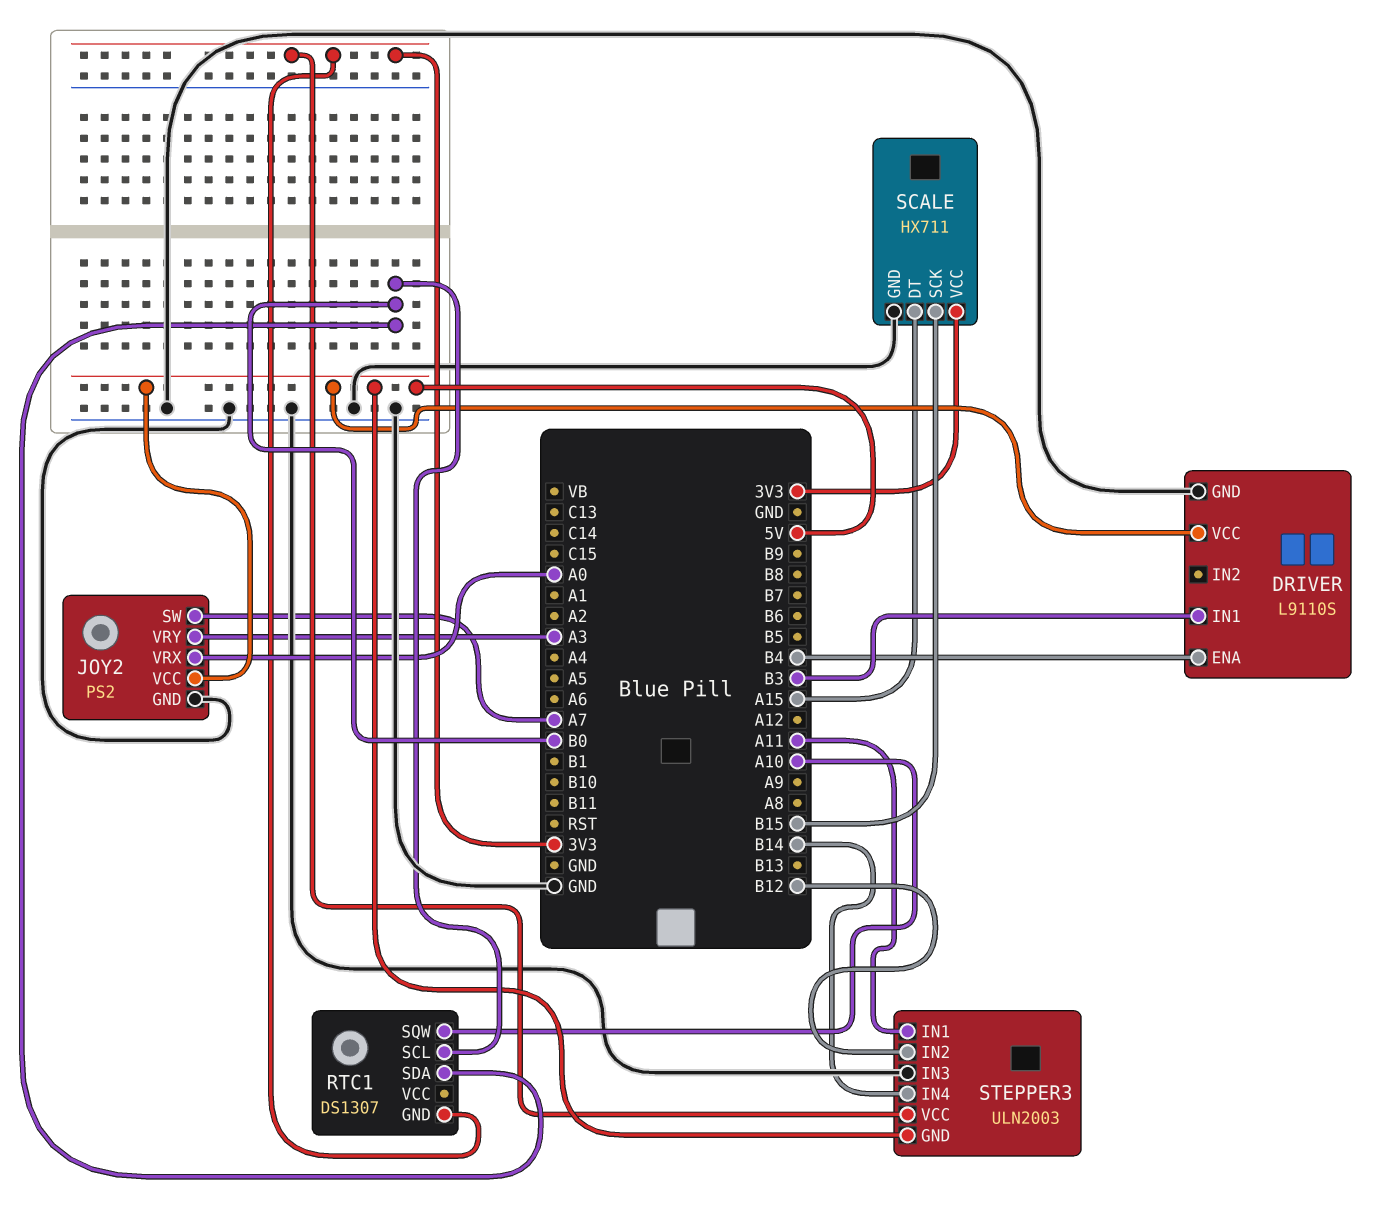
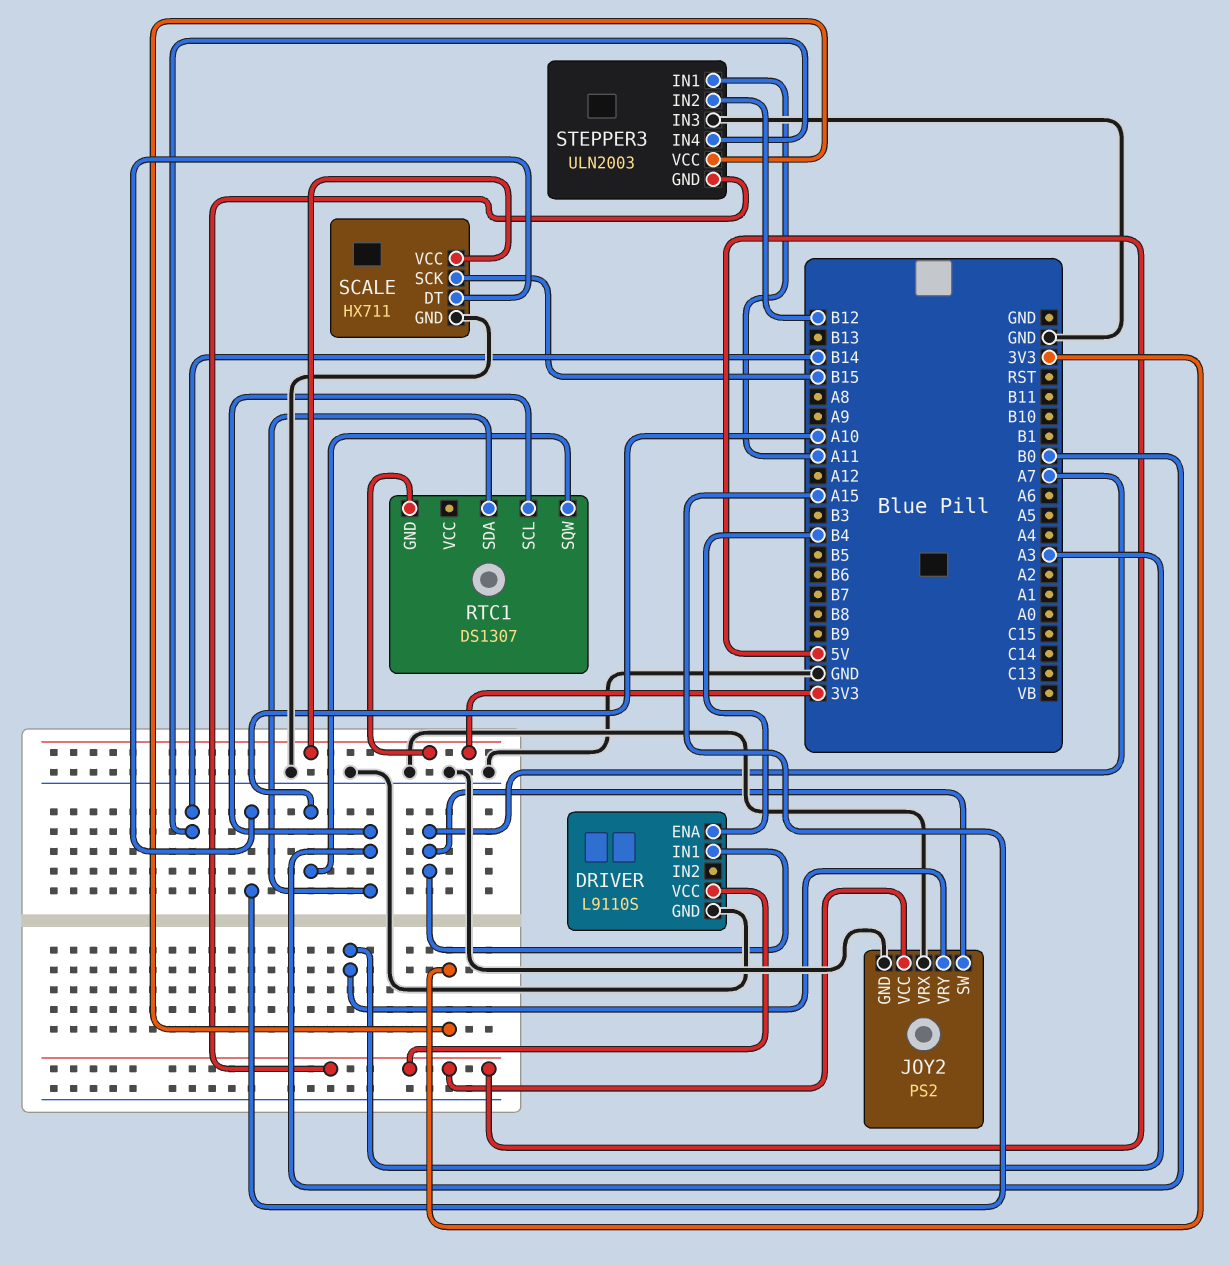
DRIVER pin IN1: B3 -> A7
JOY2 pin VRX: A0 -> GND

